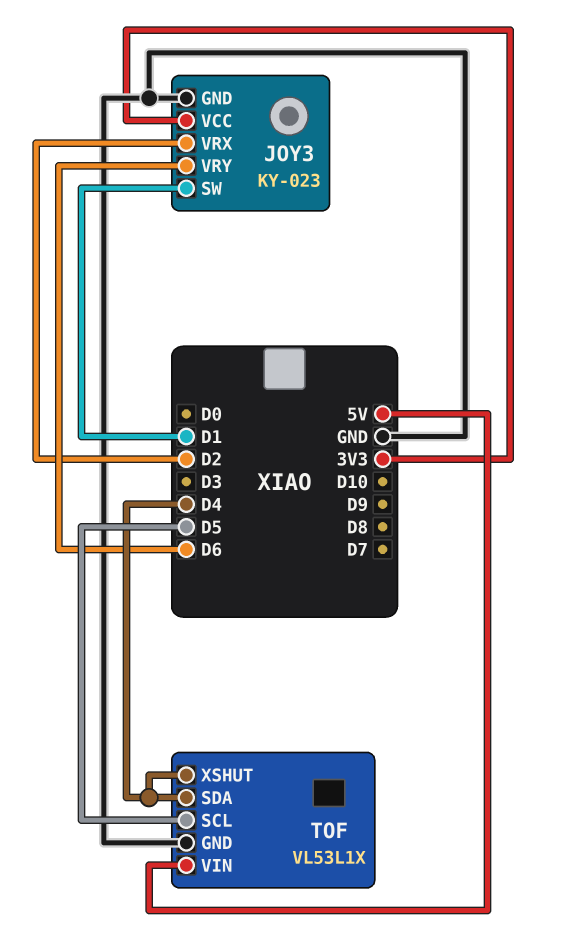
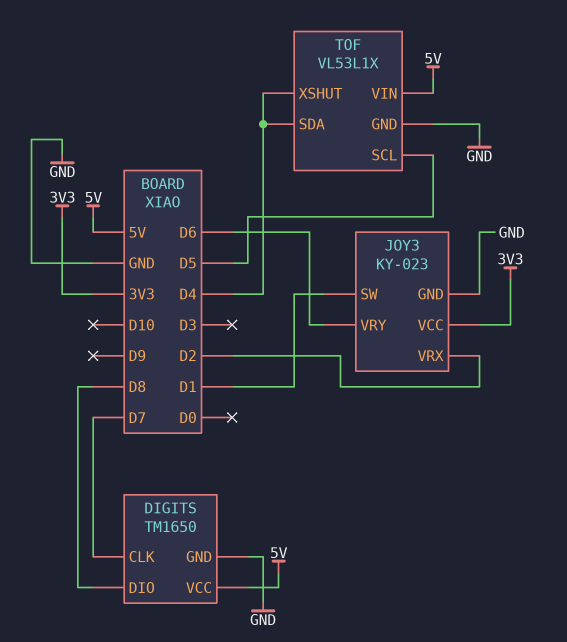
DIGITS: none -> TM1650
DIGITS pin CLK: none -> D7
DIGITS pin DIO: none -> D8
DIGITS pin GND: none -> GND
DIGITS pin VCC: none -> 5V

